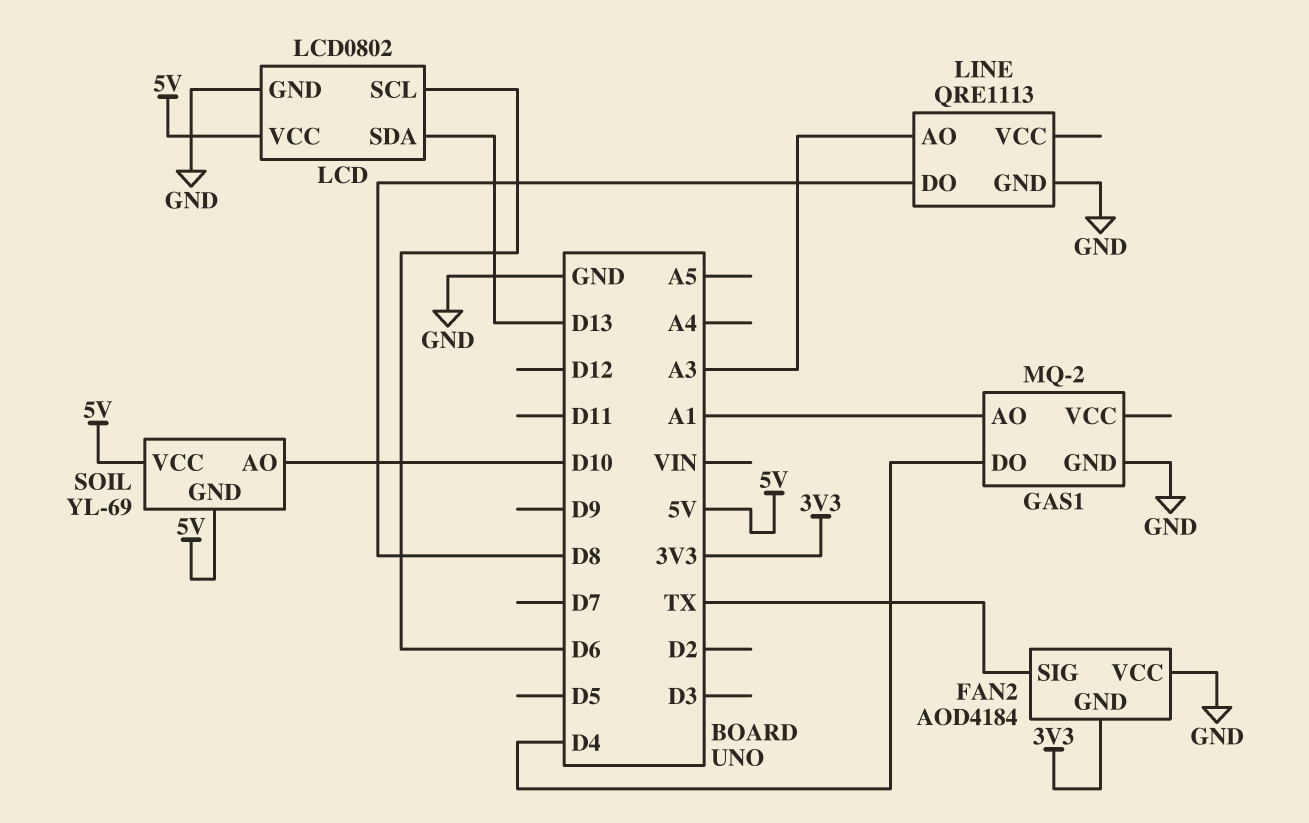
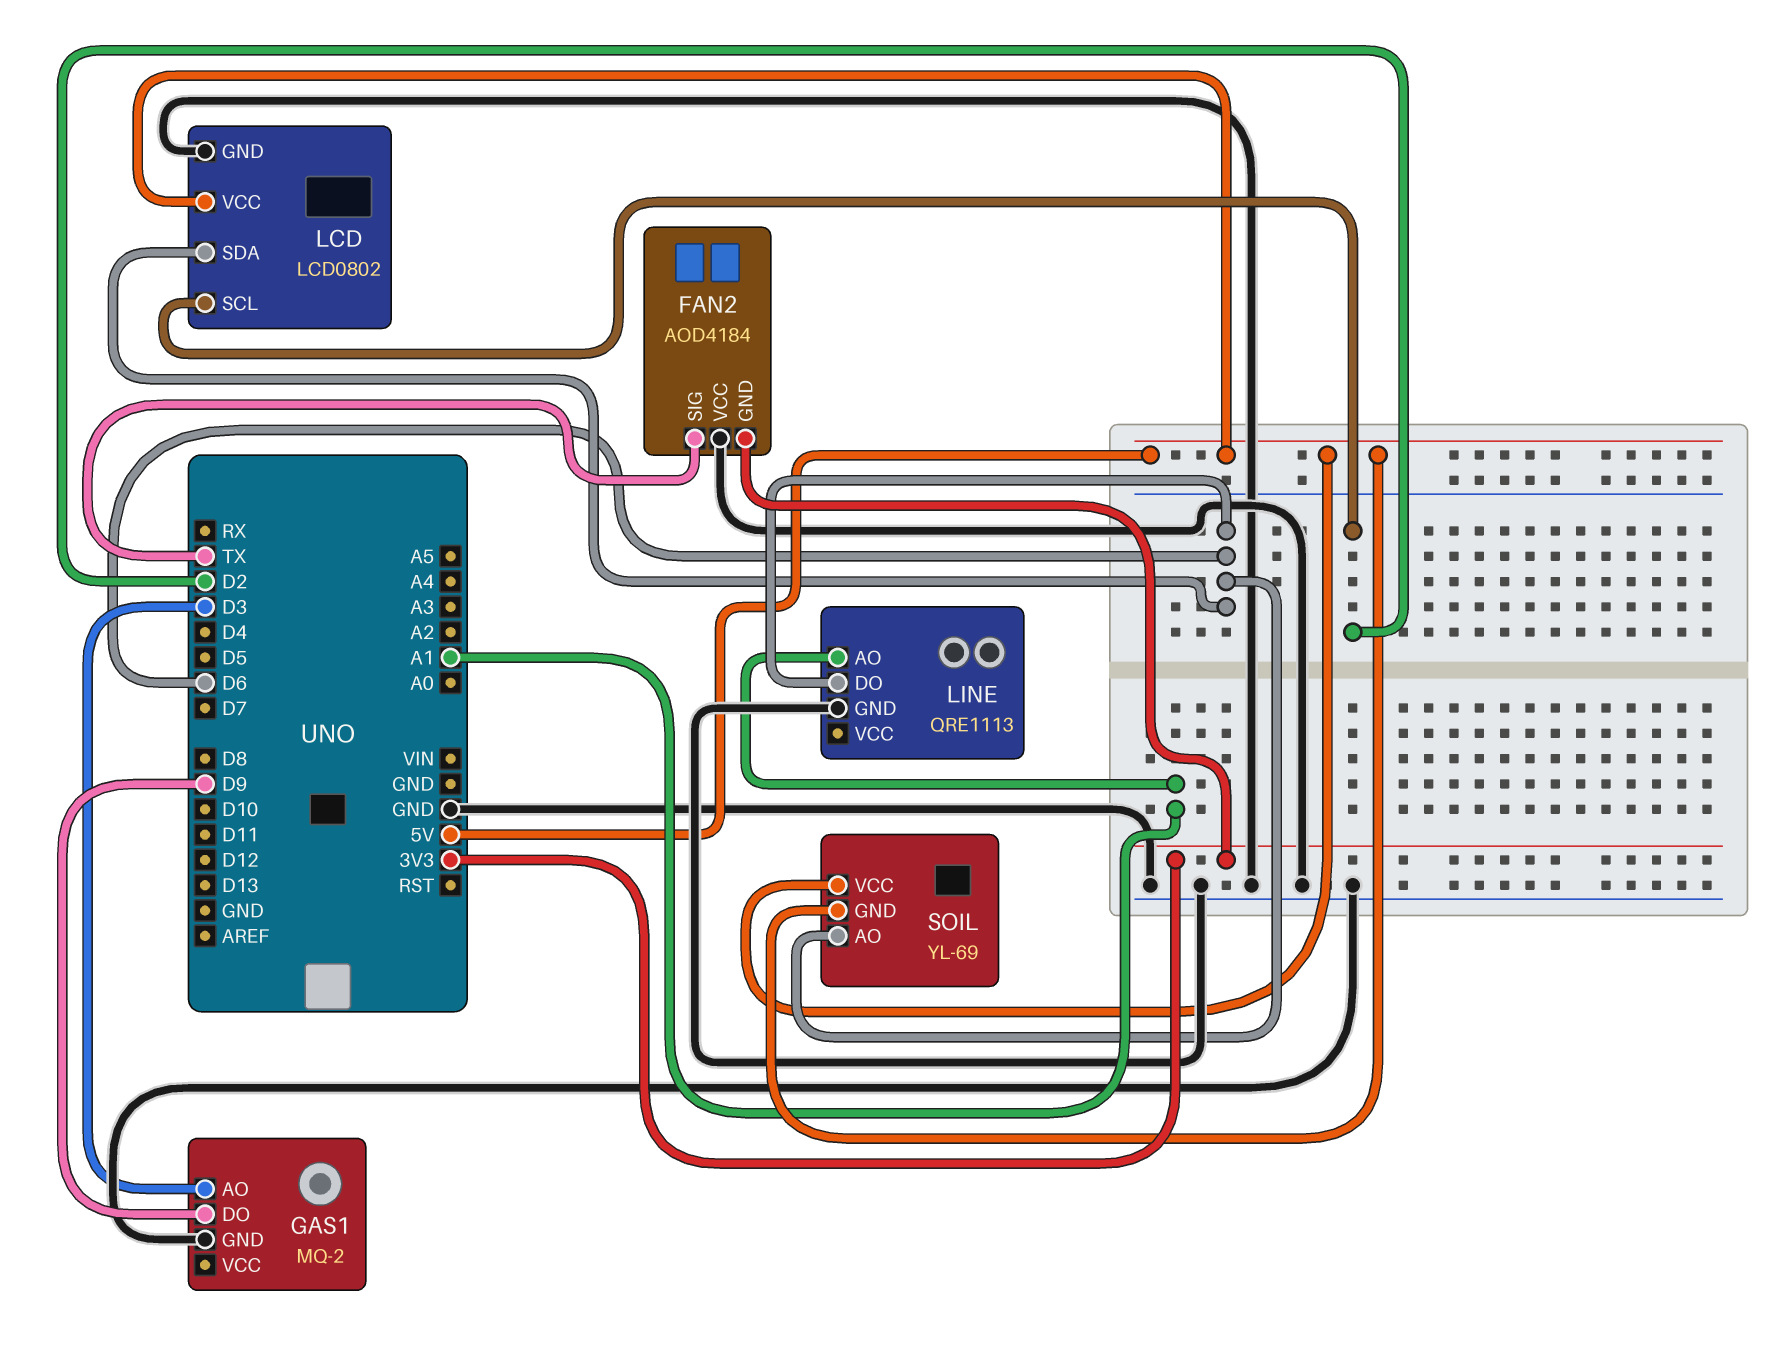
GAS1 pin AO: A1 -> D3
GAS1 pin DO: D4 -> D9
LCD pin SCL: D6 -> D2
LCD pin SDA: D13 -> D6
LINE pin AO: A3 -> A1
LINE pin DO: D8 -> D6
SOIL pin AO: D10 -> D6

